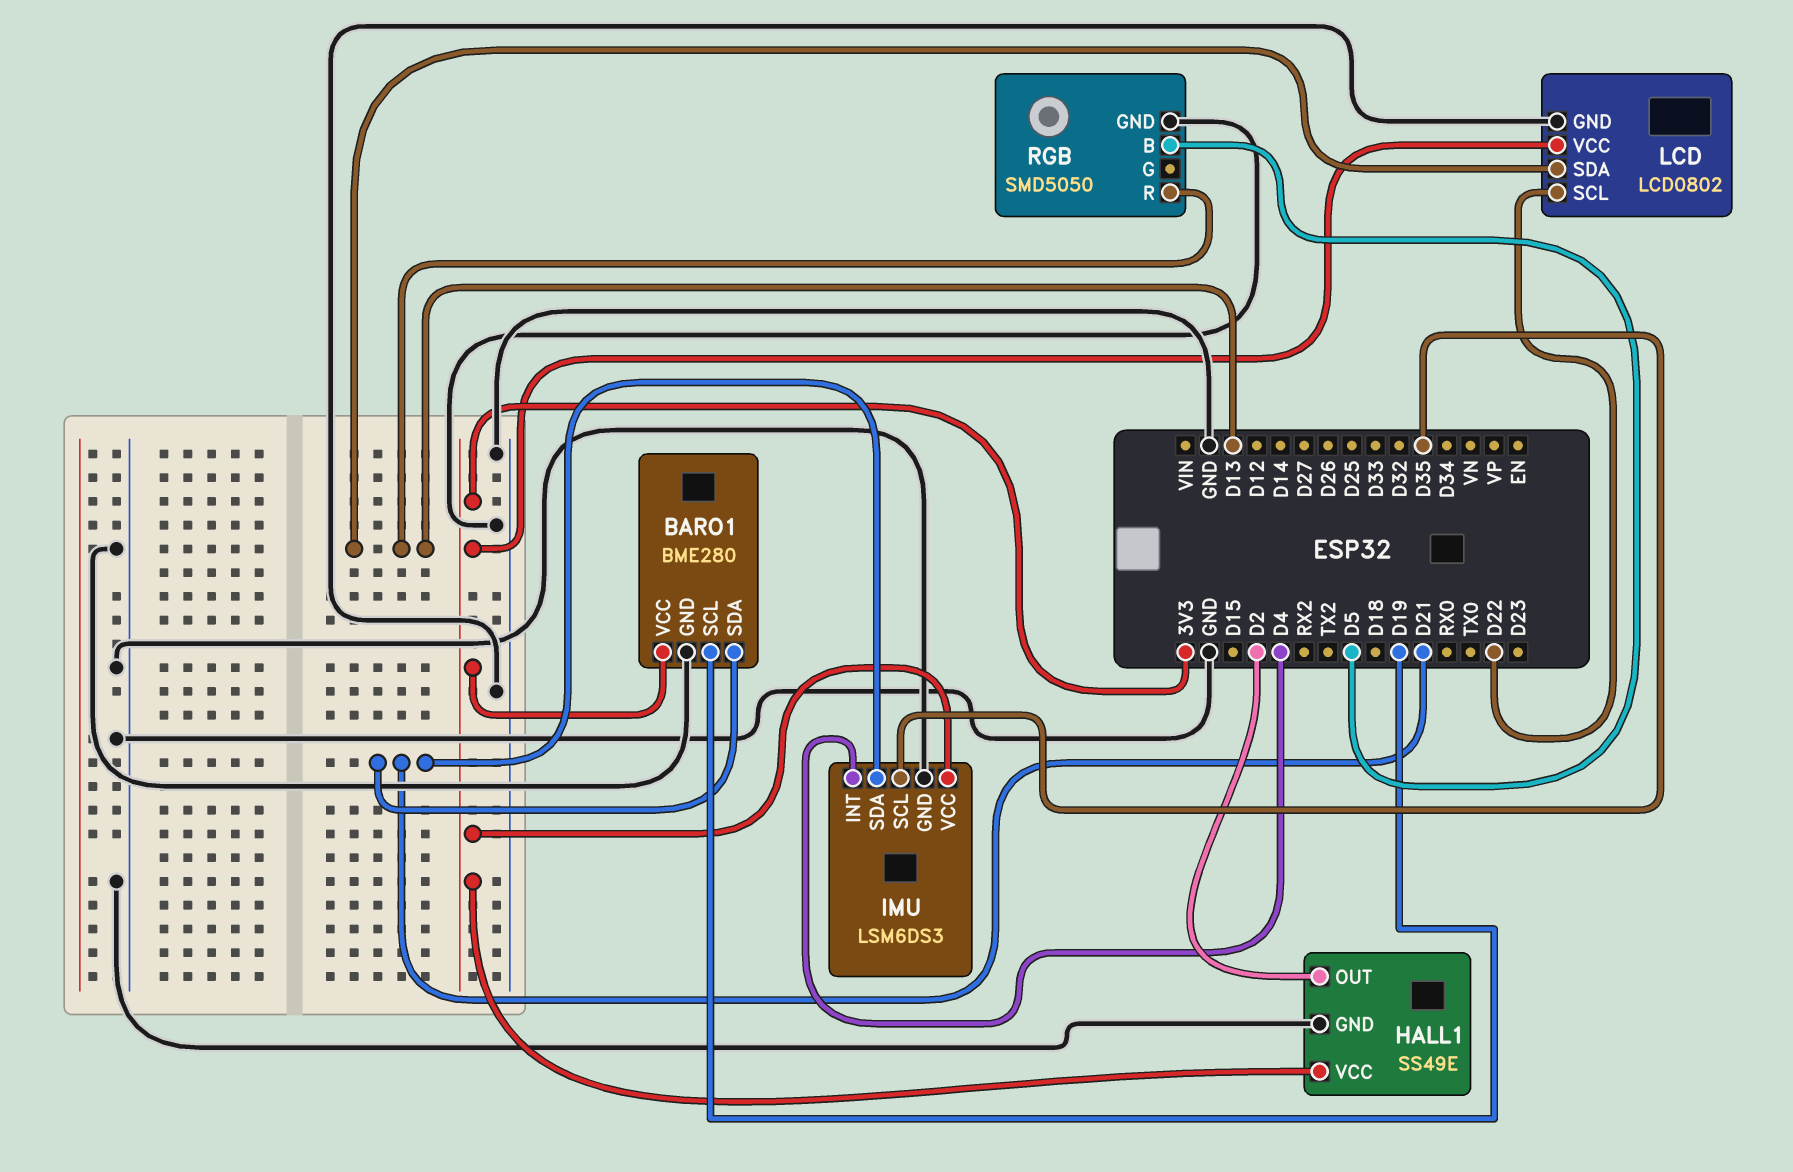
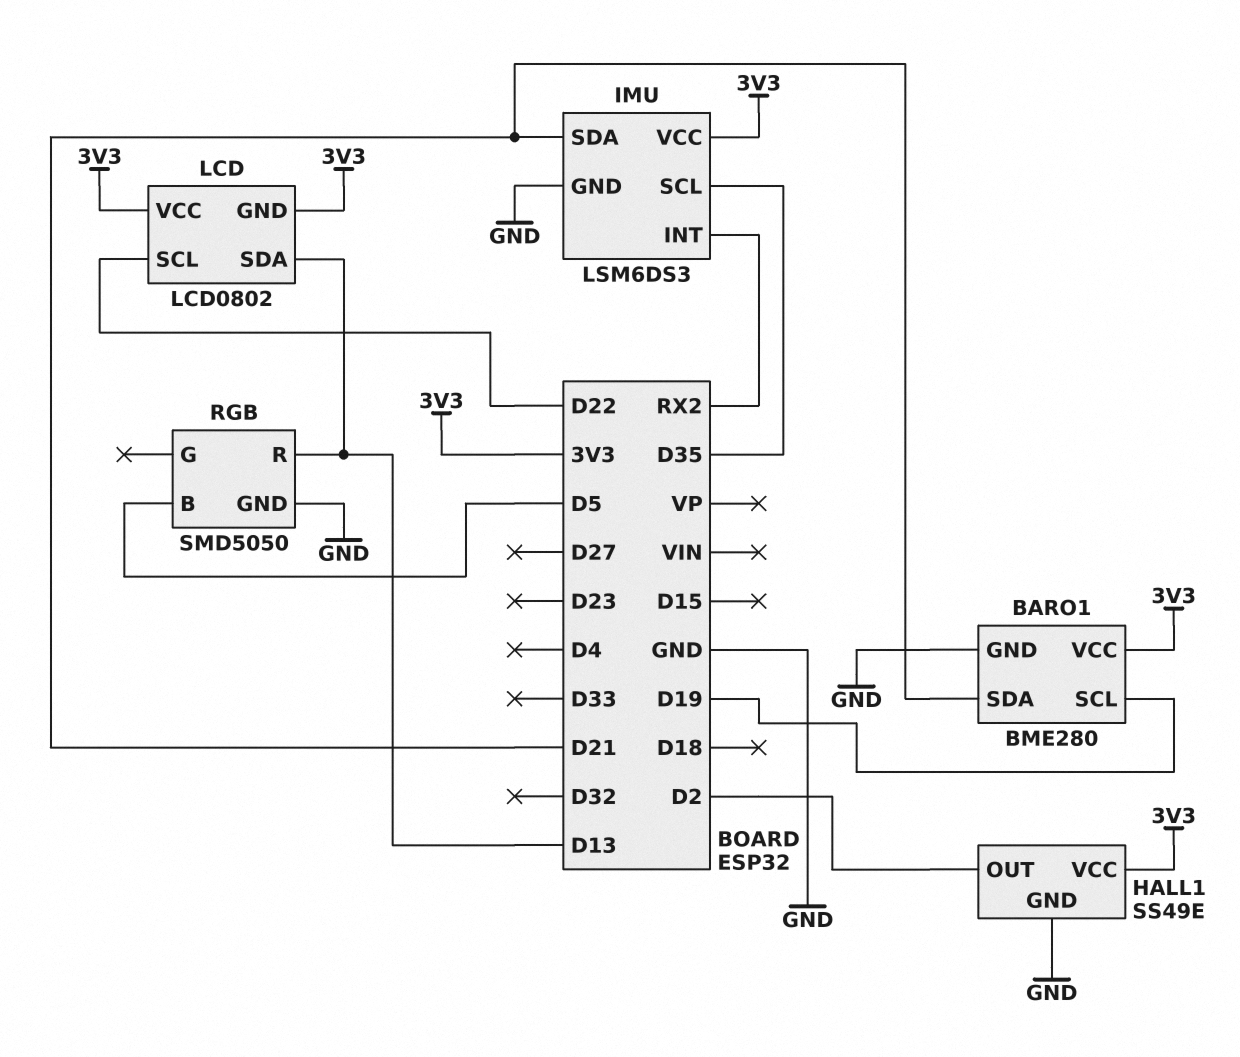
IMU pin INT: D4 -> RX2
LCD pin GND: GND -> 3V3

